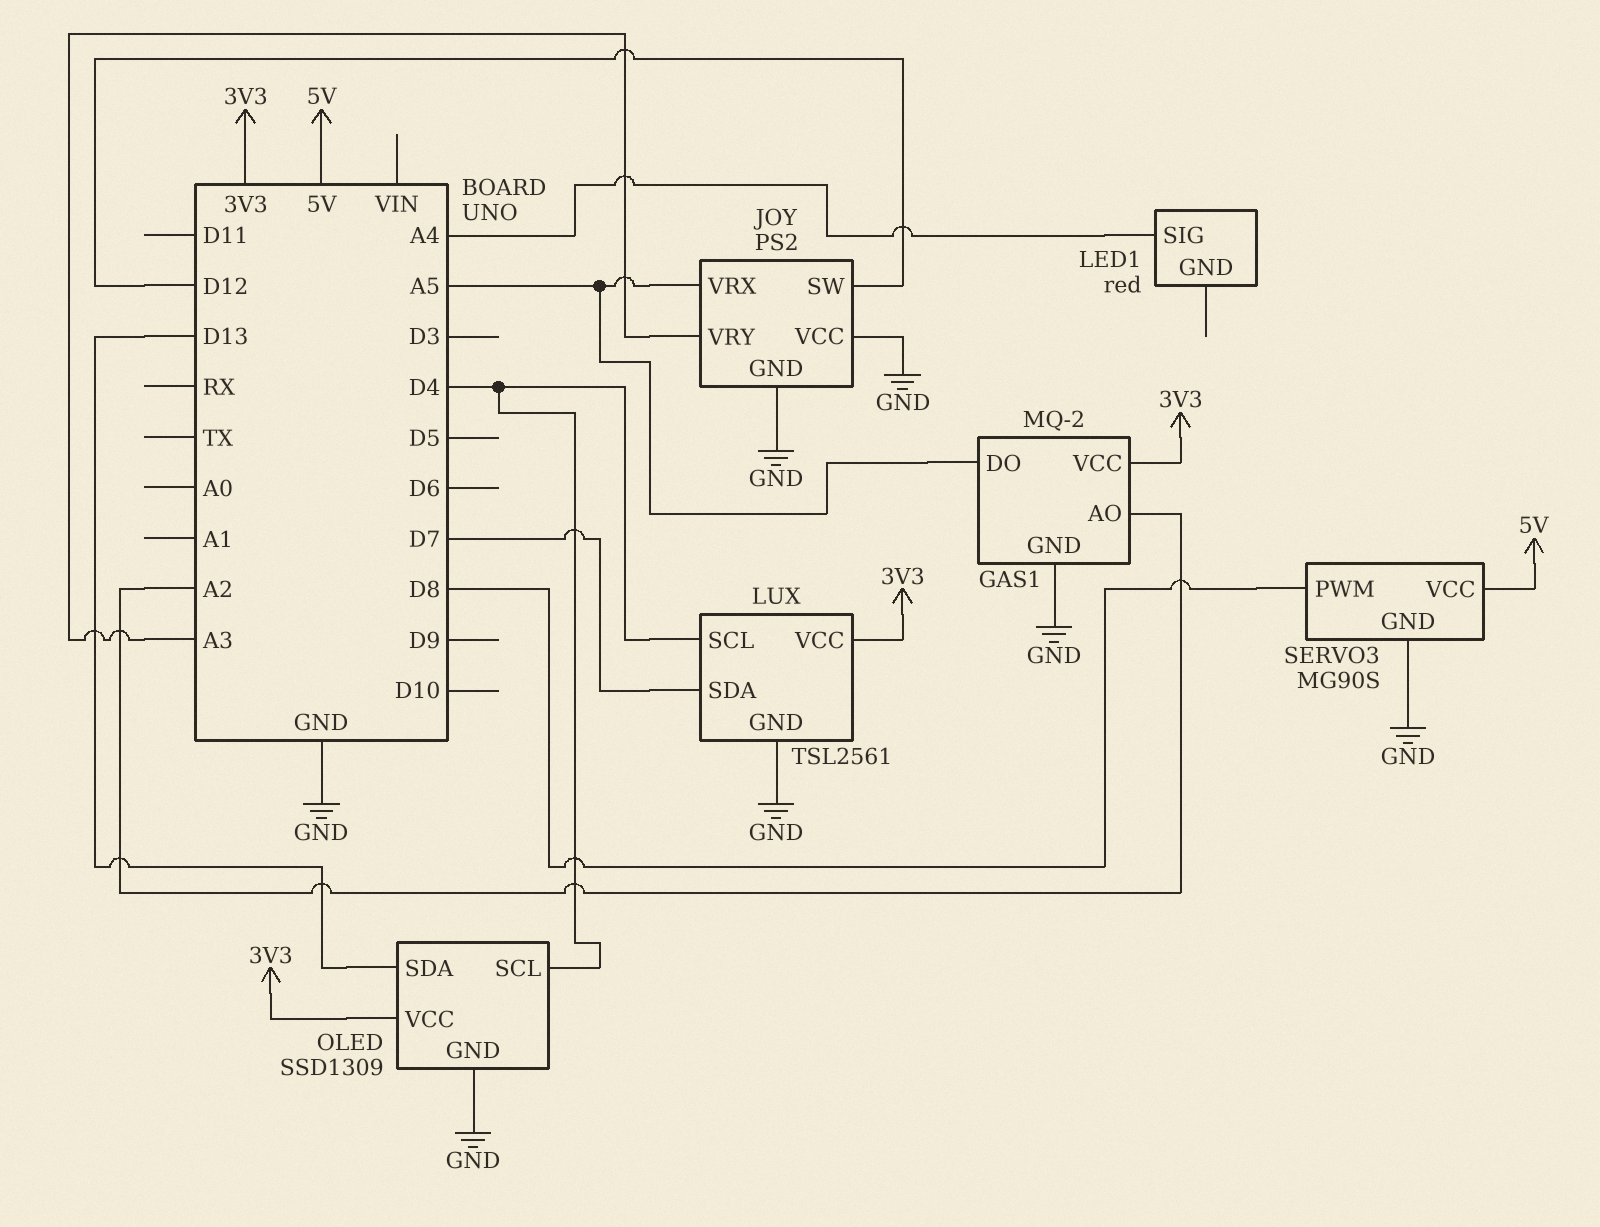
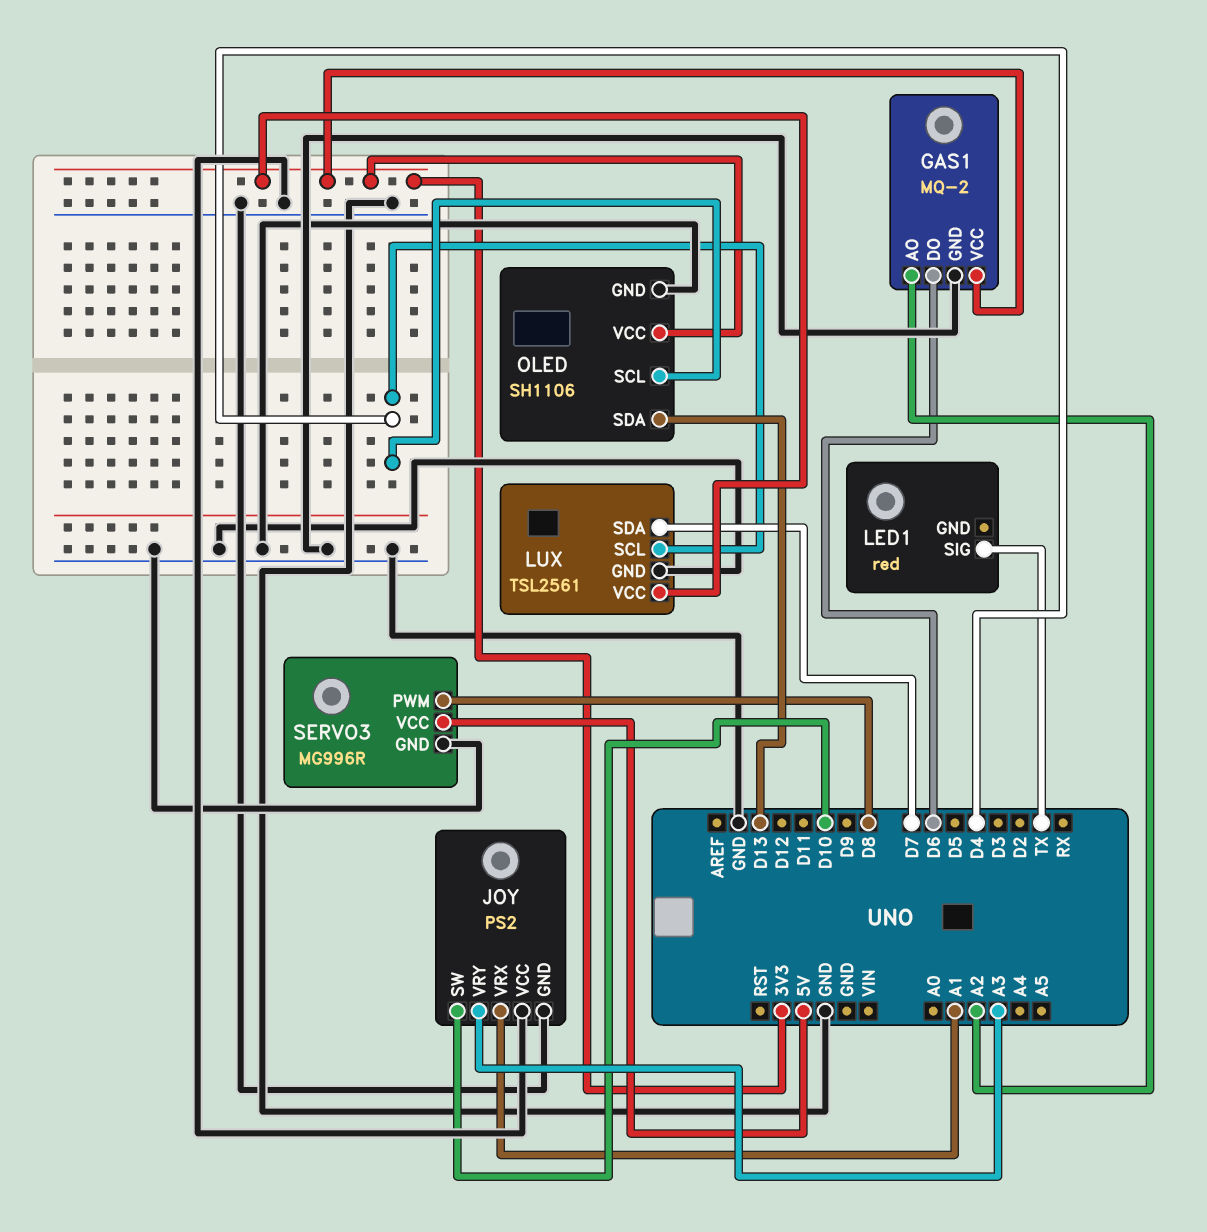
GAS1 pin DO: A5 -> D6
JOY pin SW: D12 -> D10
JOY pin VRX: A5 -> A1
LED1 pin SIG: A4 -> TX
OLED: SSD1309 -> SH1106
SERVO3: MG90S -> MG996R

